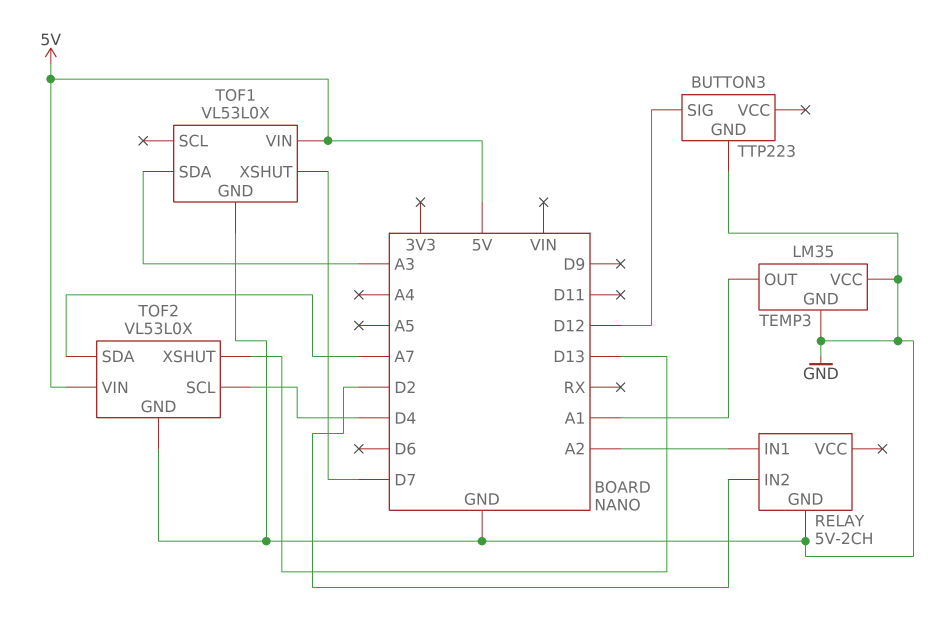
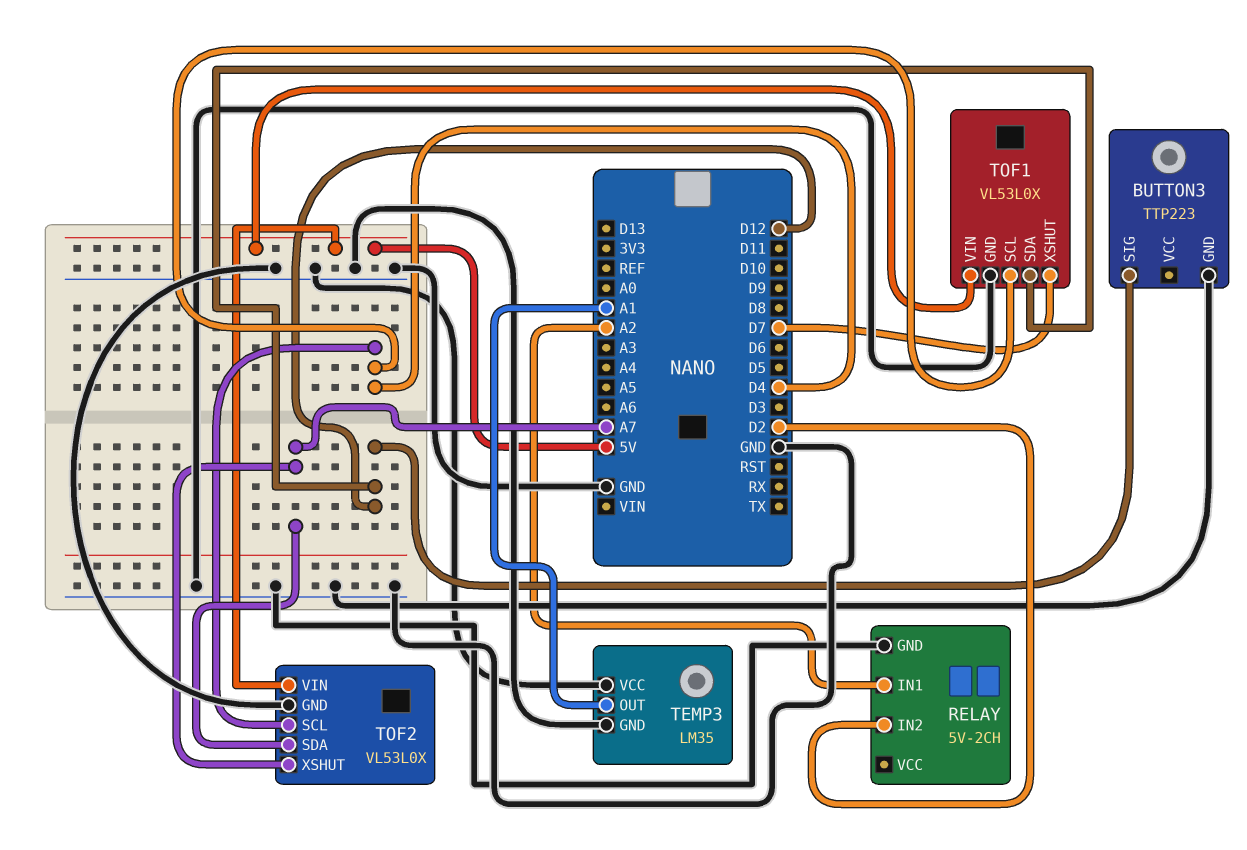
TOF1 pin SCL: none -> D4
TOF1 pin SDA: A3 -> D12
TOF2 pin XSHUT: D13 -> A7

